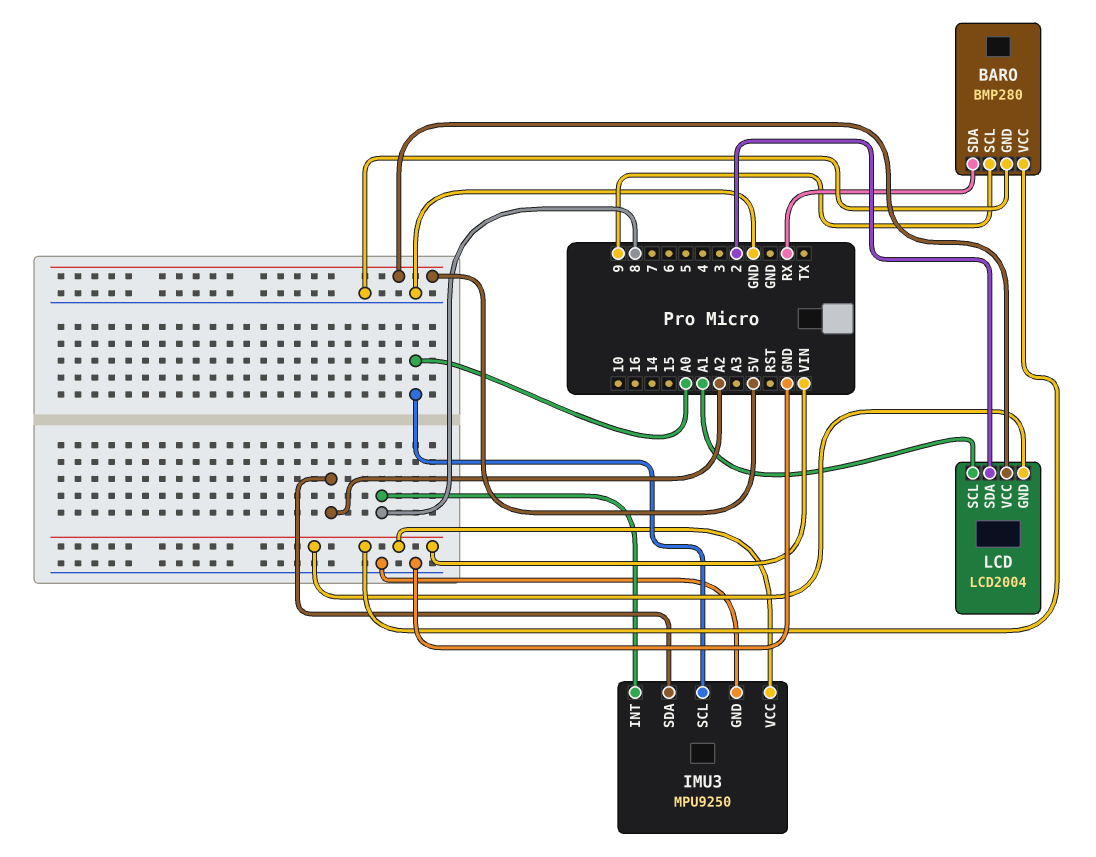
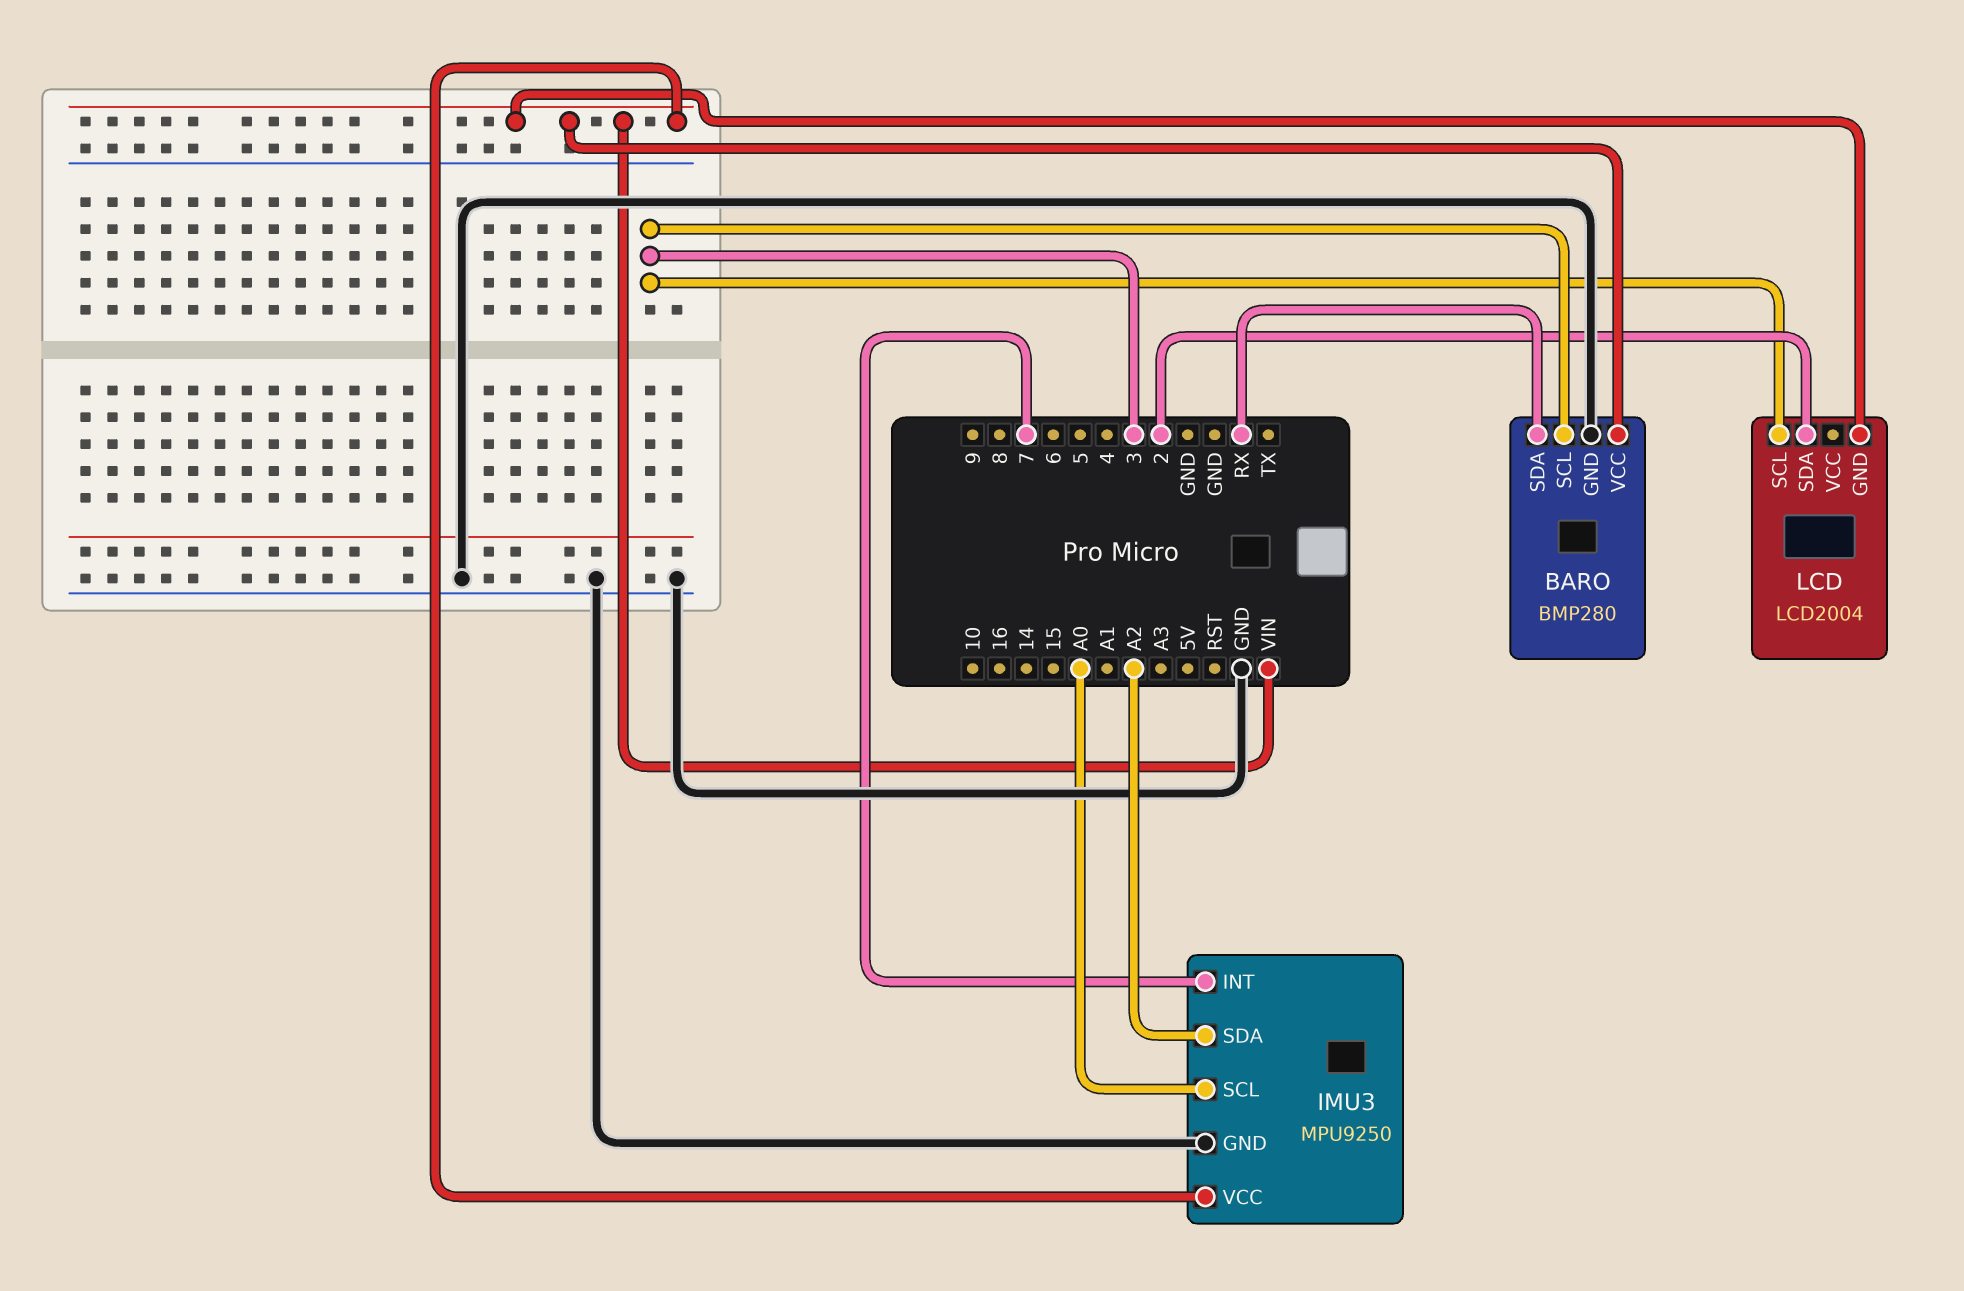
BARO pin SCL: 9 -> 3
IMU3 pin INT: 8 -> 7
LCD pin SCL: A1 -> 3
LCD pin VCC: 5V -> none

